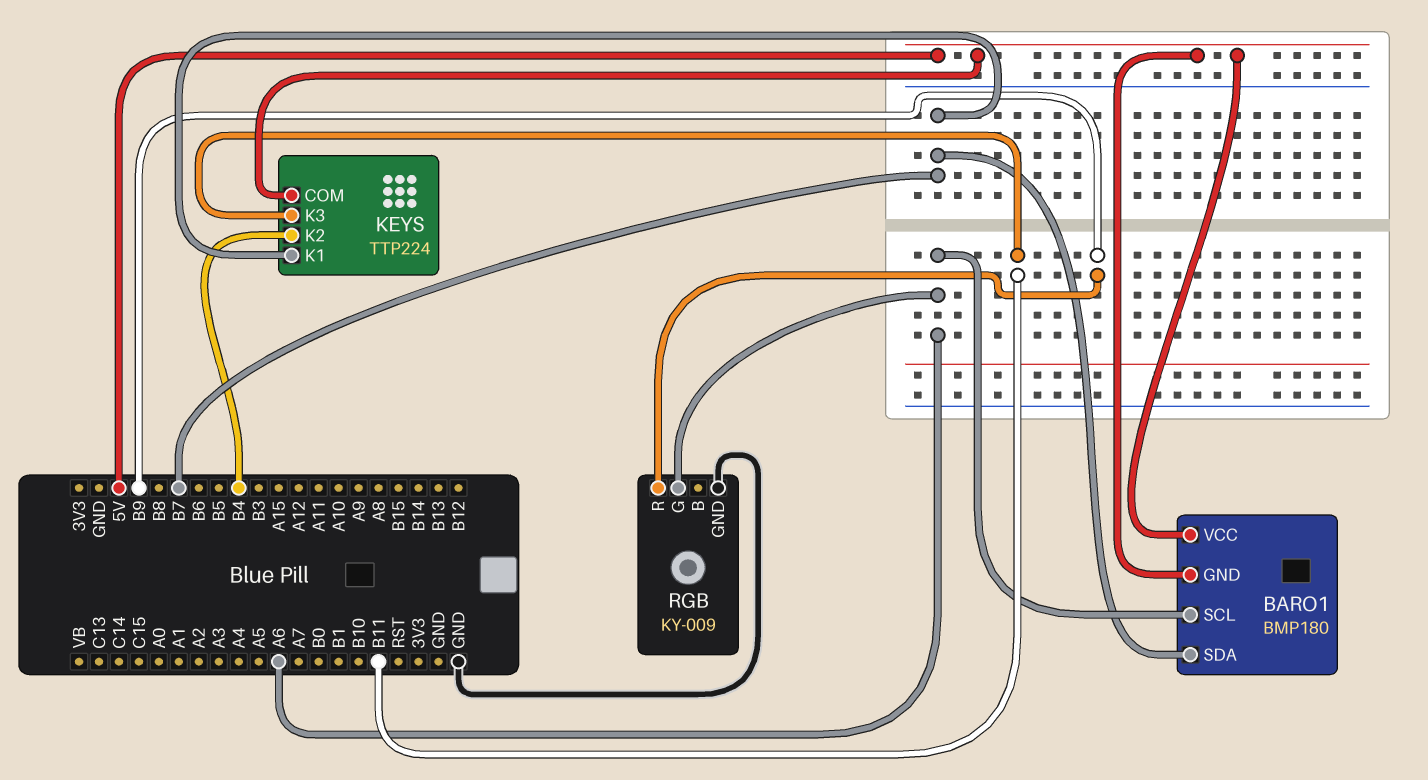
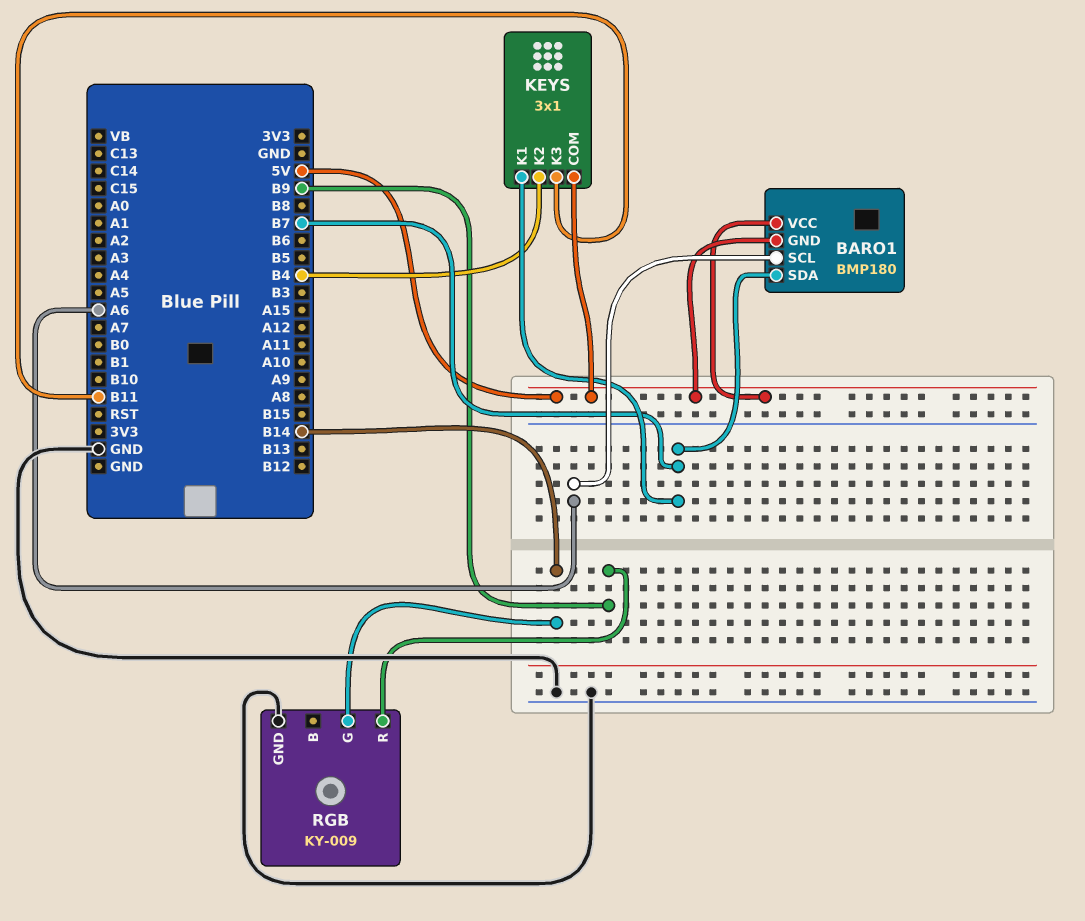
KEYS: TTP224 -> 3x1
RGB pin G: A6 -> B14

